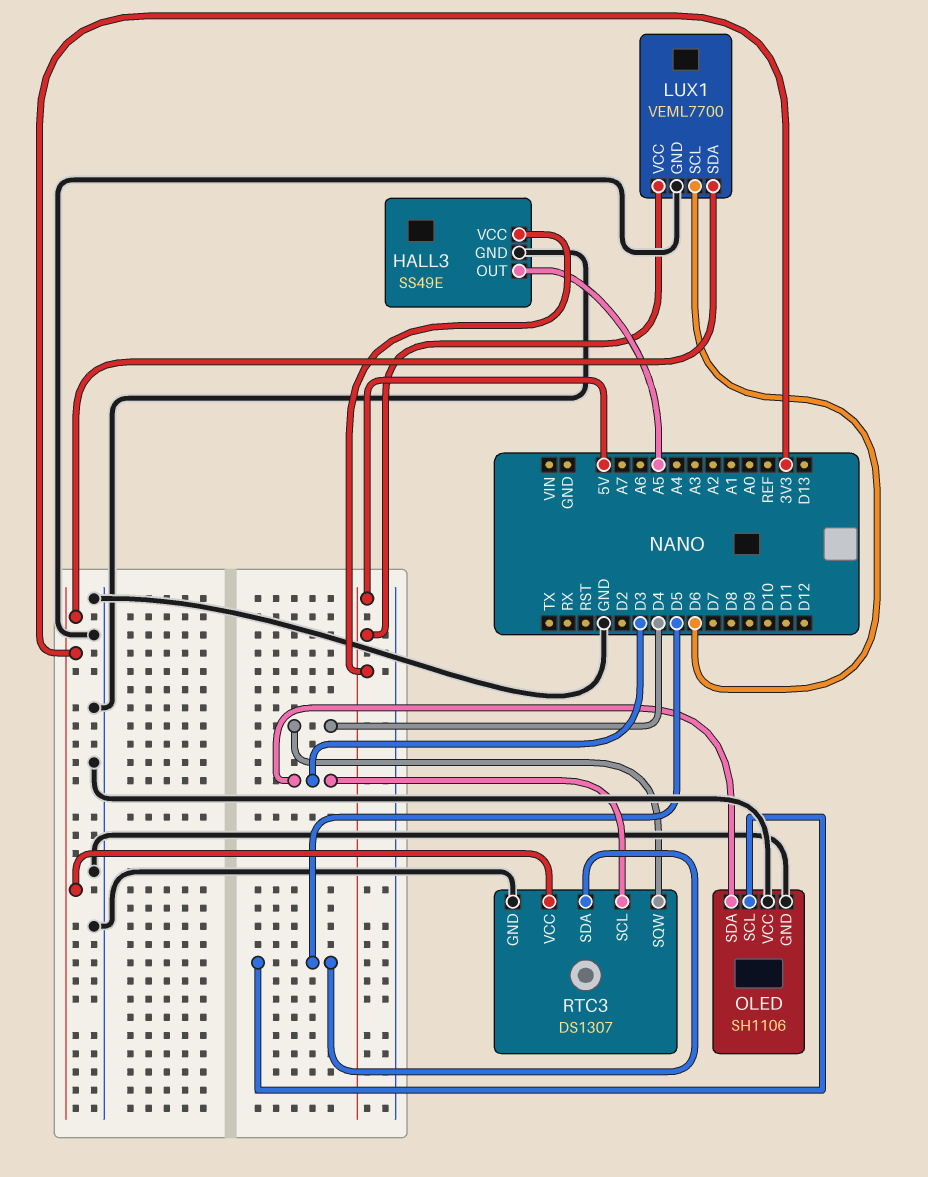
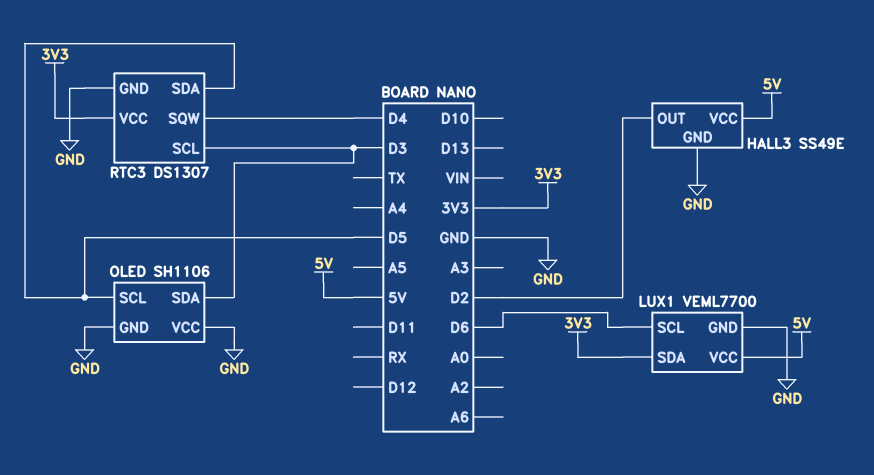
HALL3 pin OUT: A5 -> D2

